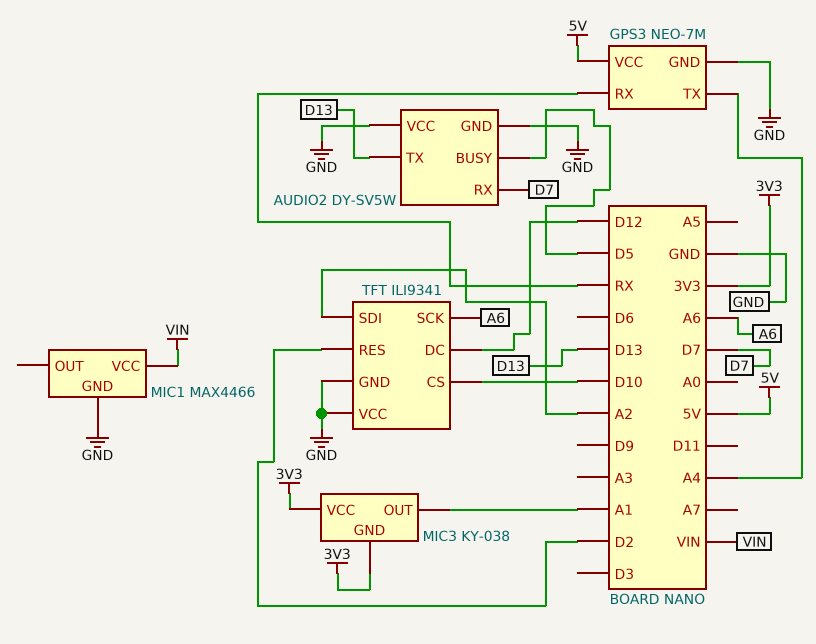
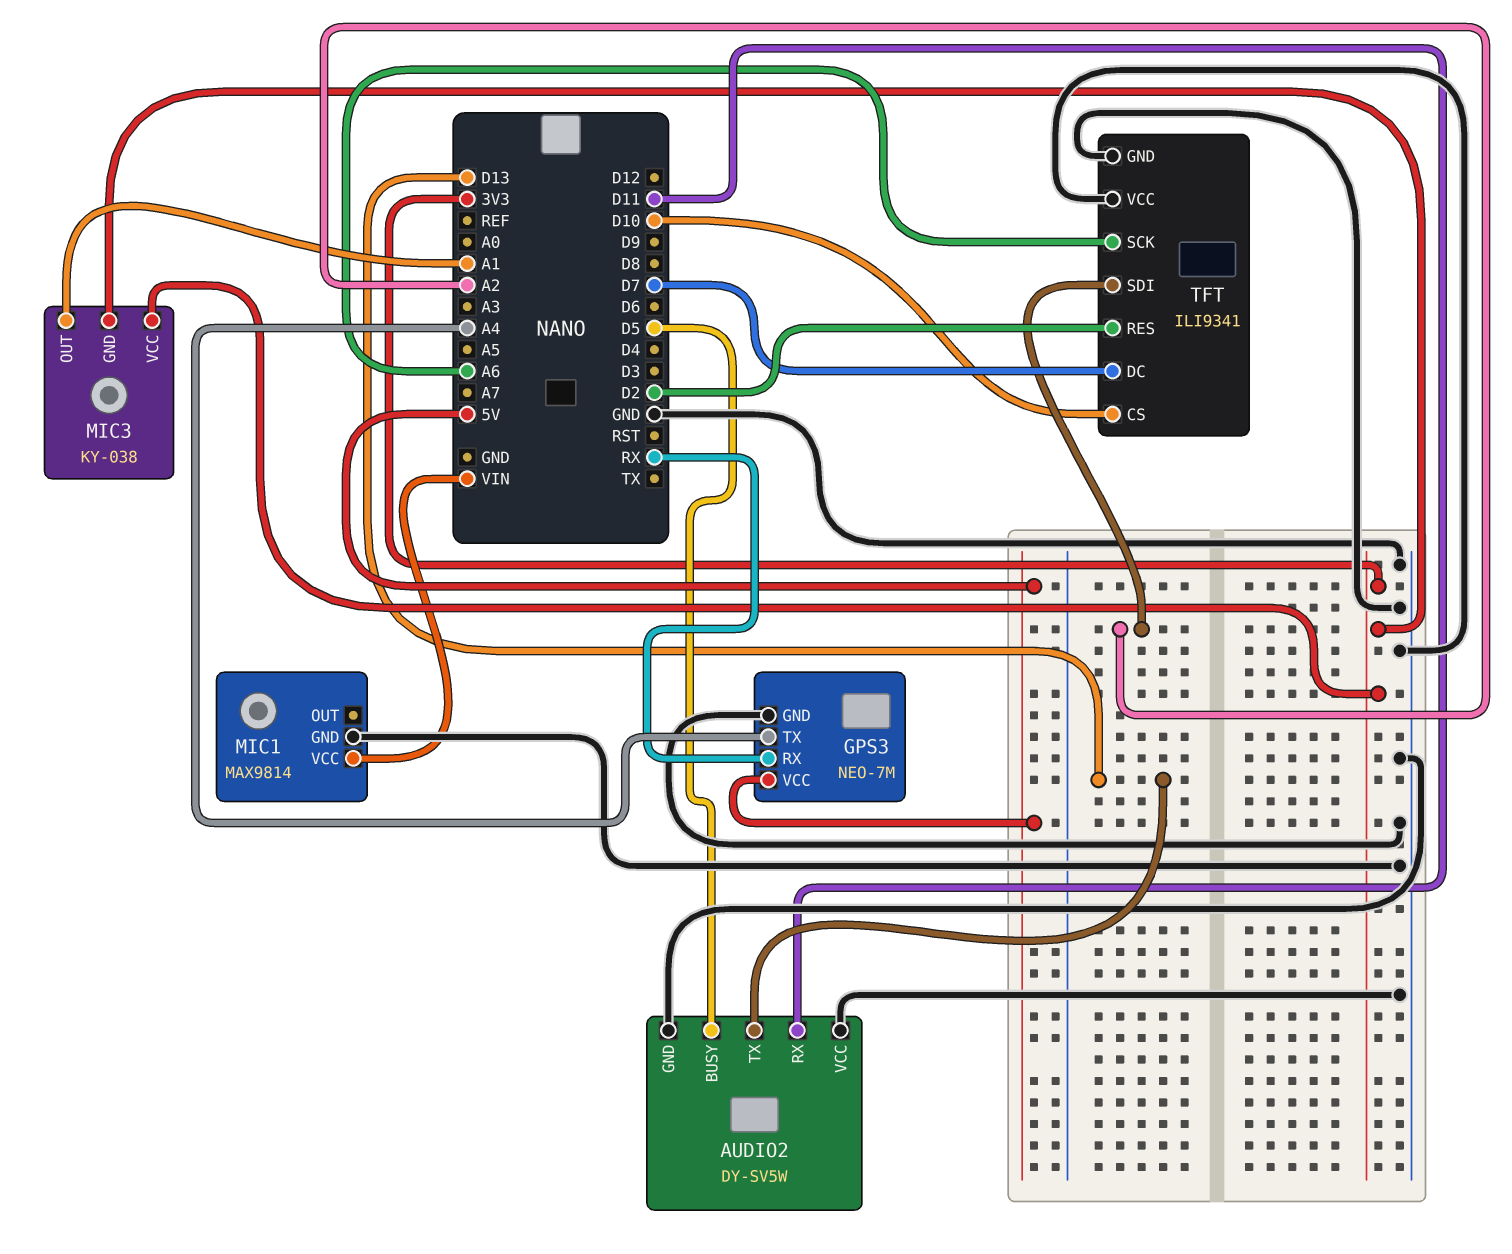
AUDIO2 pin RX: D7 -> D11
MIC1: MAX4466 -> MAX9814
TFT pin DC: D12 -> D7

